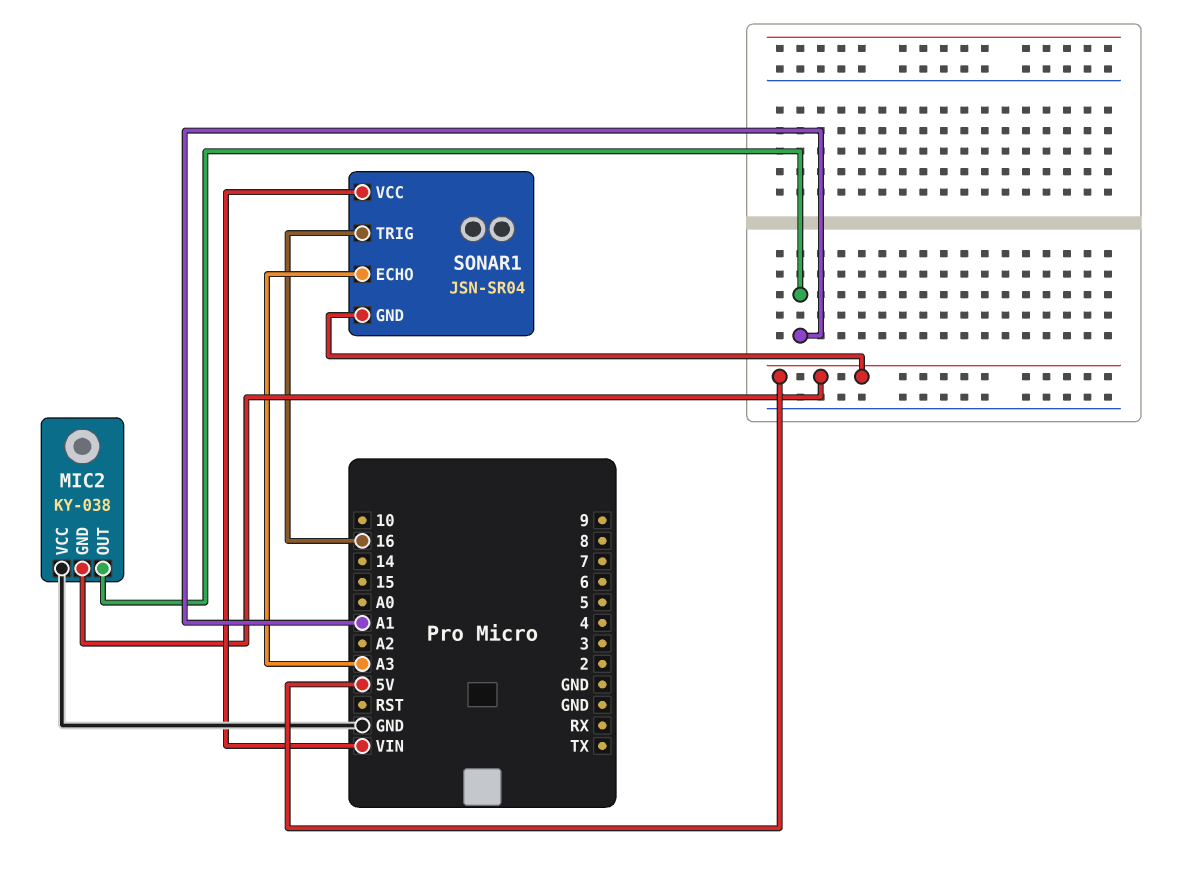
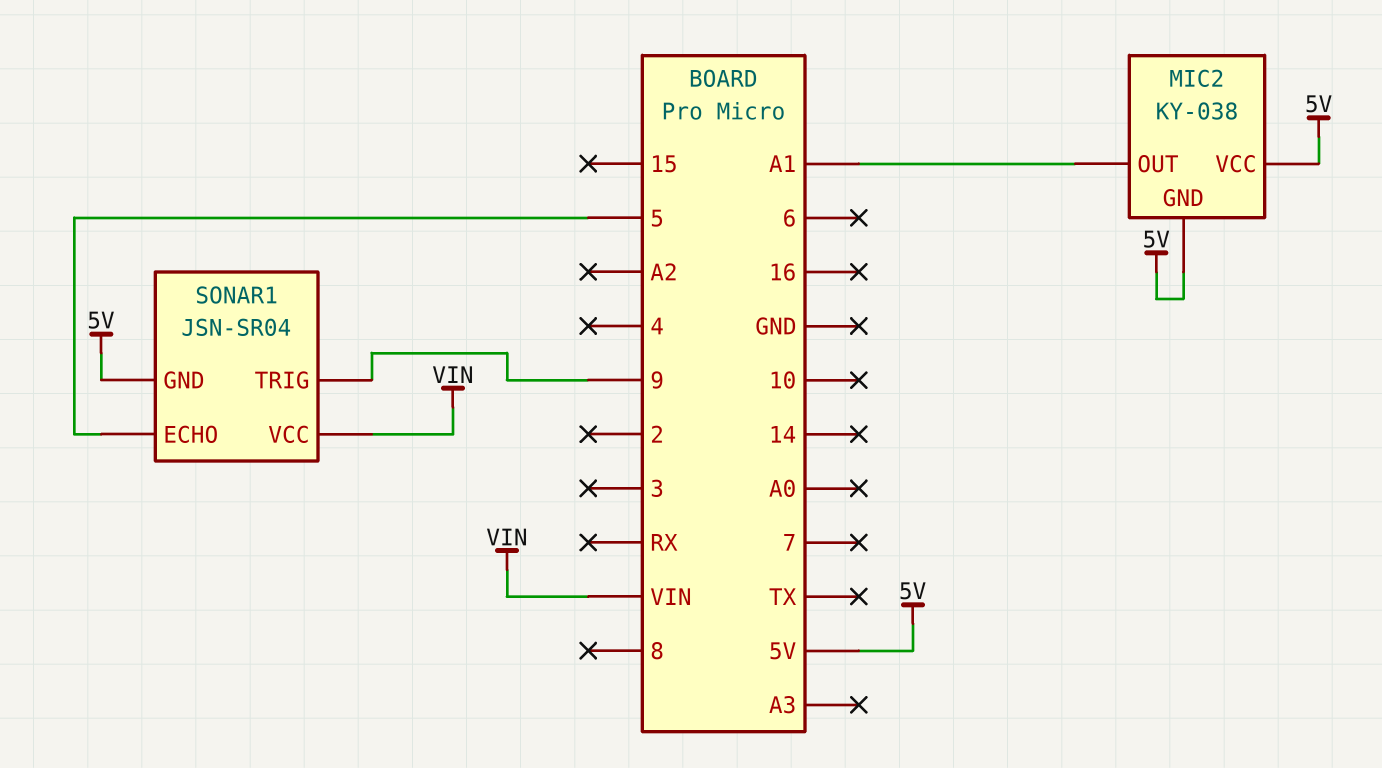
MIC2 pin VCC: GND -> 5V
SONAR1 pin ECHO: A3 -> 5
SONAR1 pin TRIG: 16 -> 9

